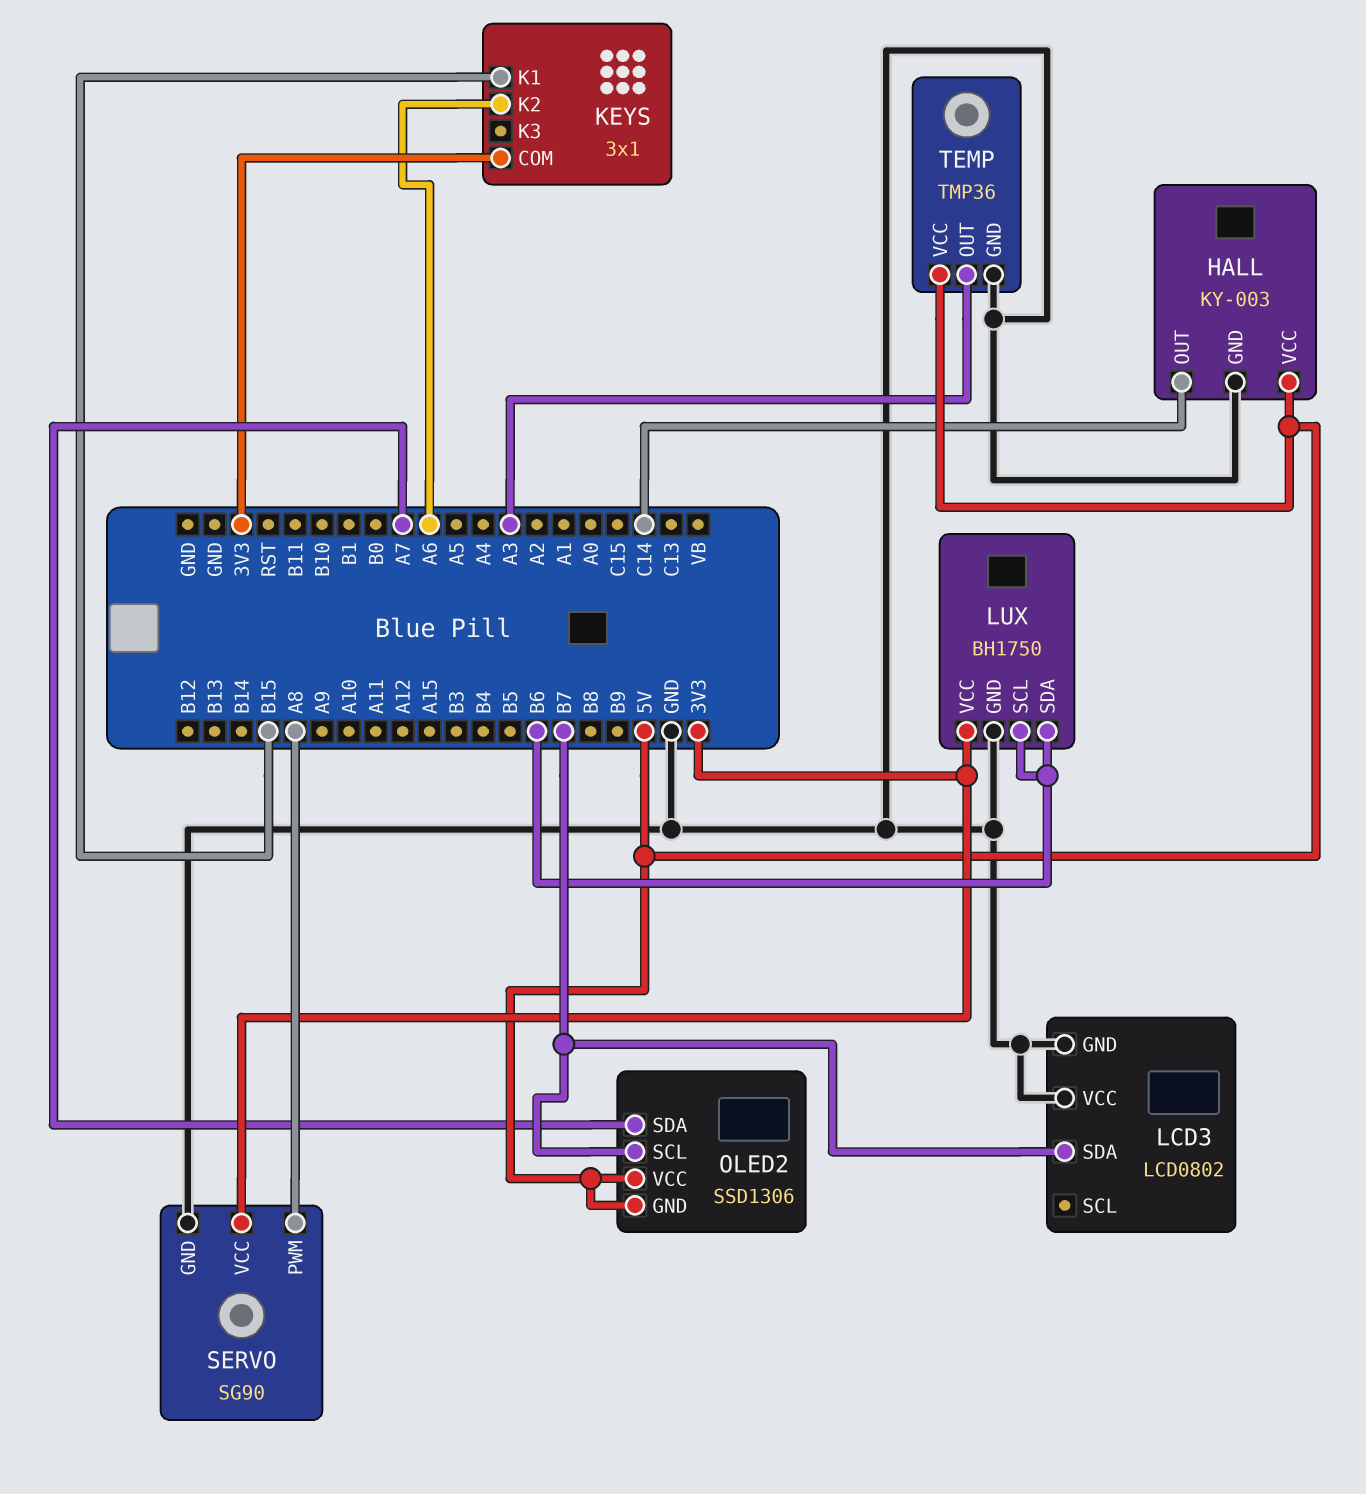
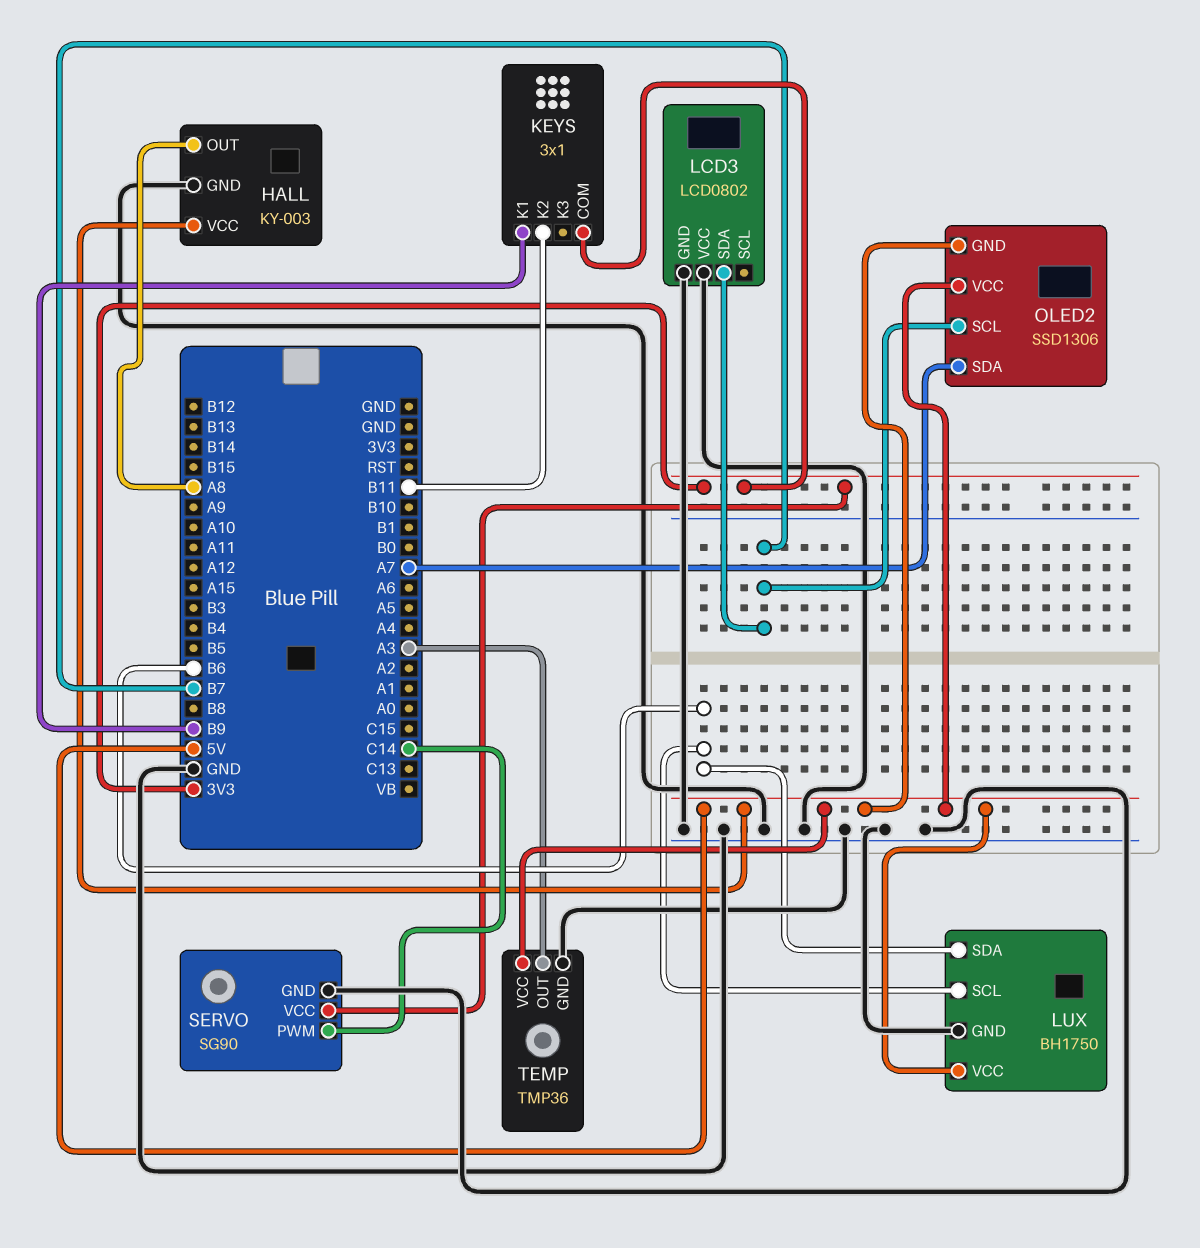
HALL pin OUT: C14 -> A8
KEYS pin K1: B15 -> B9
KEYS pin K2: A6 -> B11
LUX pin VCC: 3V3 -> 5V
SERVO pin PWM: A8 -> C14

